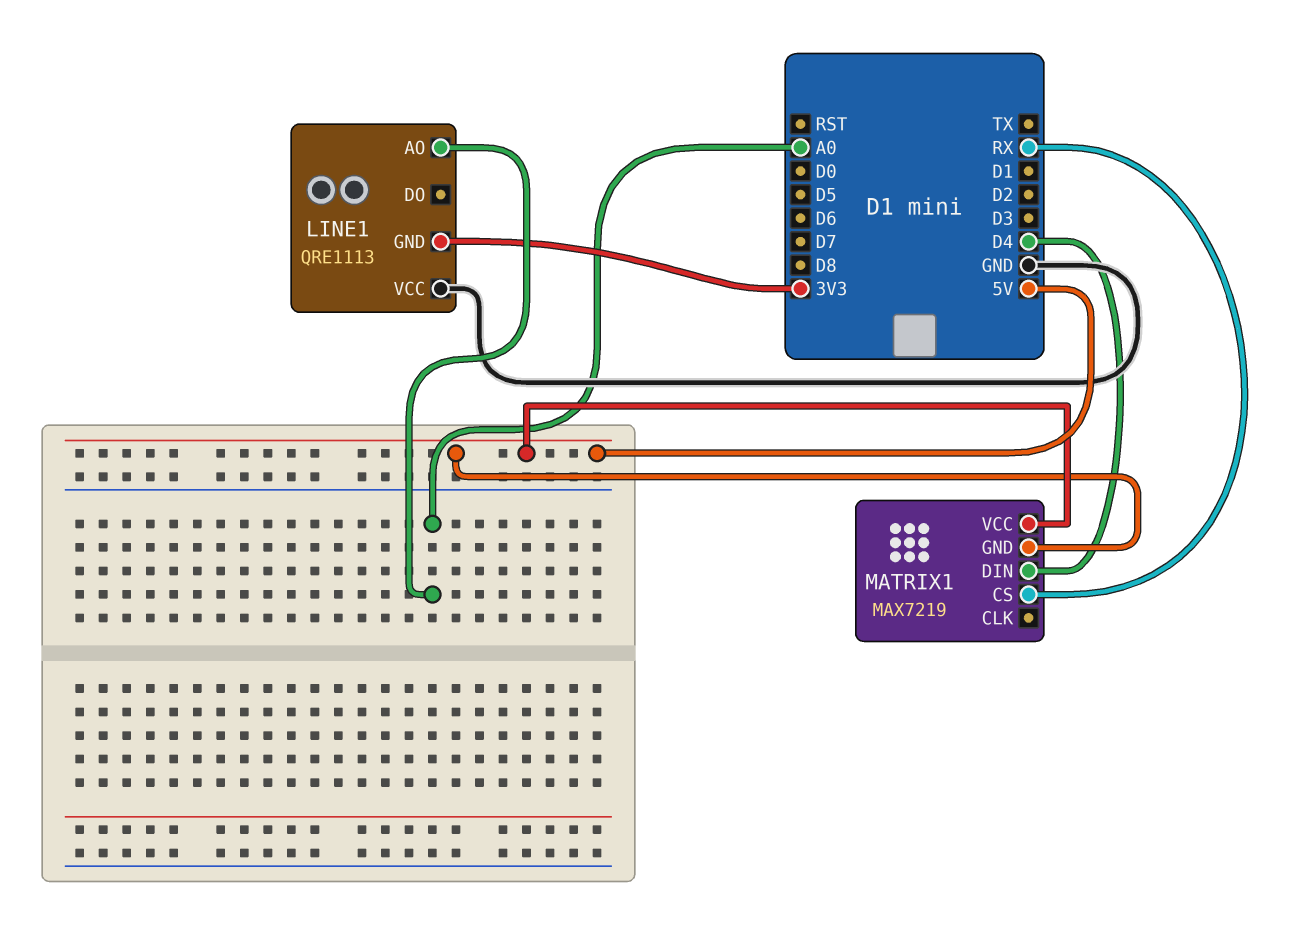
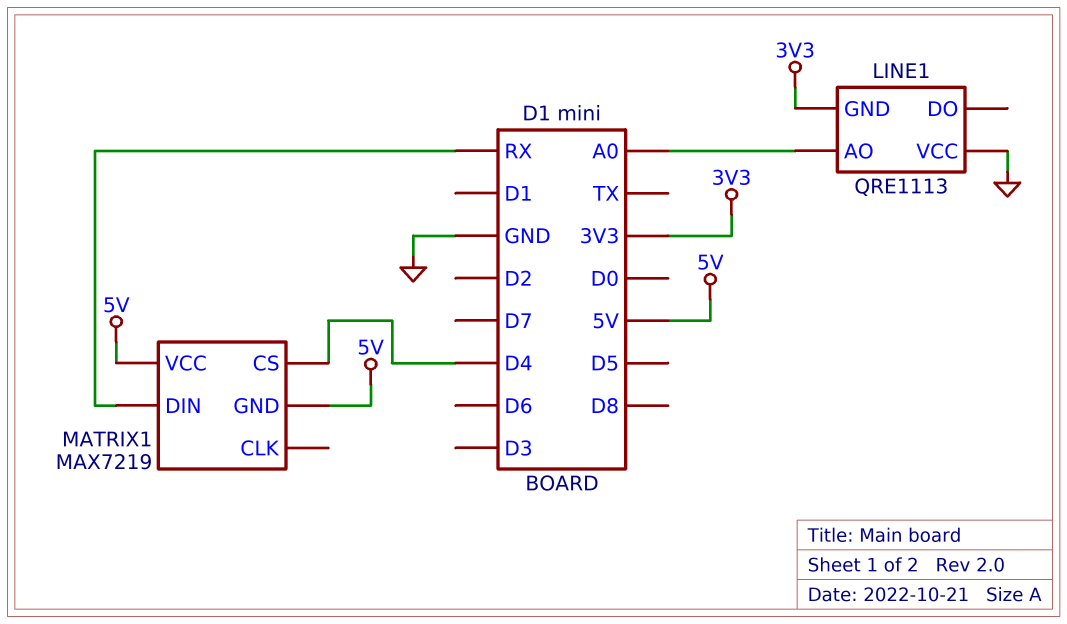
MATRIX1 pin CS: RX -> D4
MATRIX1 pin DIN: D4 -> RX

